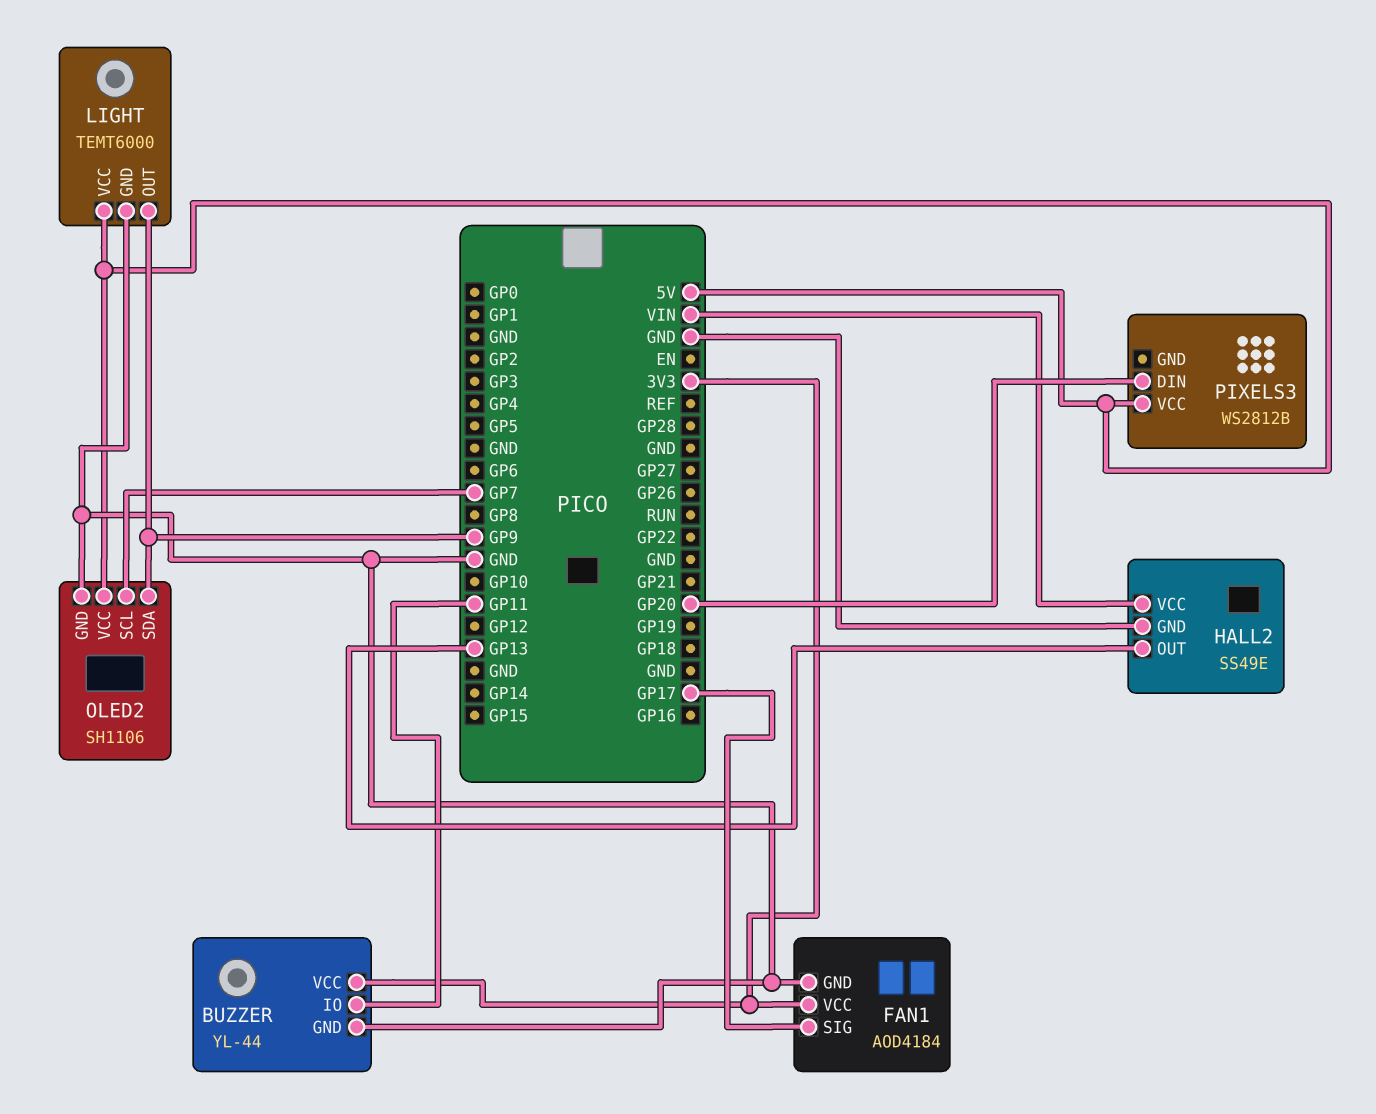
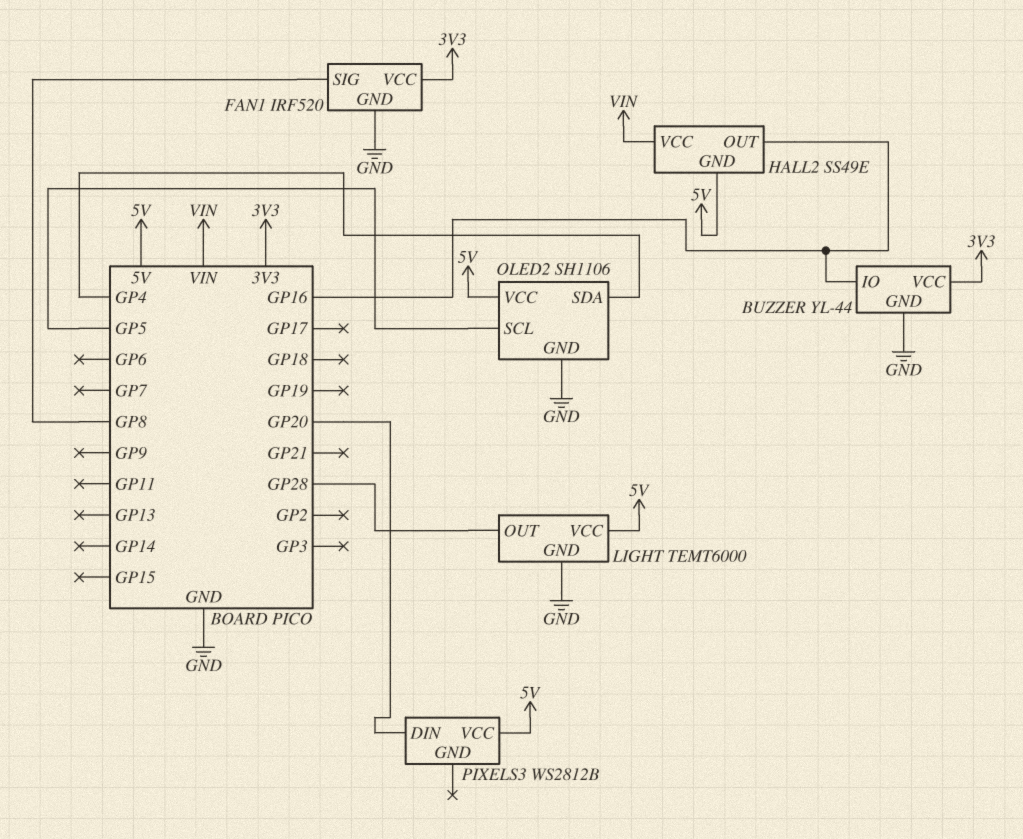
BUZZER pin IO: GP11 -> GP16
FAN1: AOD4184 -> IRF520
FAN1 pin SIG: GP17 -> GP8
HALL2 pin GND: GND -> 5V
HALL2 pin OUT: GP13 -> GP16
LIGHT pin OUT: GP9 -> GP28
OLED2 pin SCL: GP7 -> GP5
OLED2 pin SDA: GP9 -> GP4

